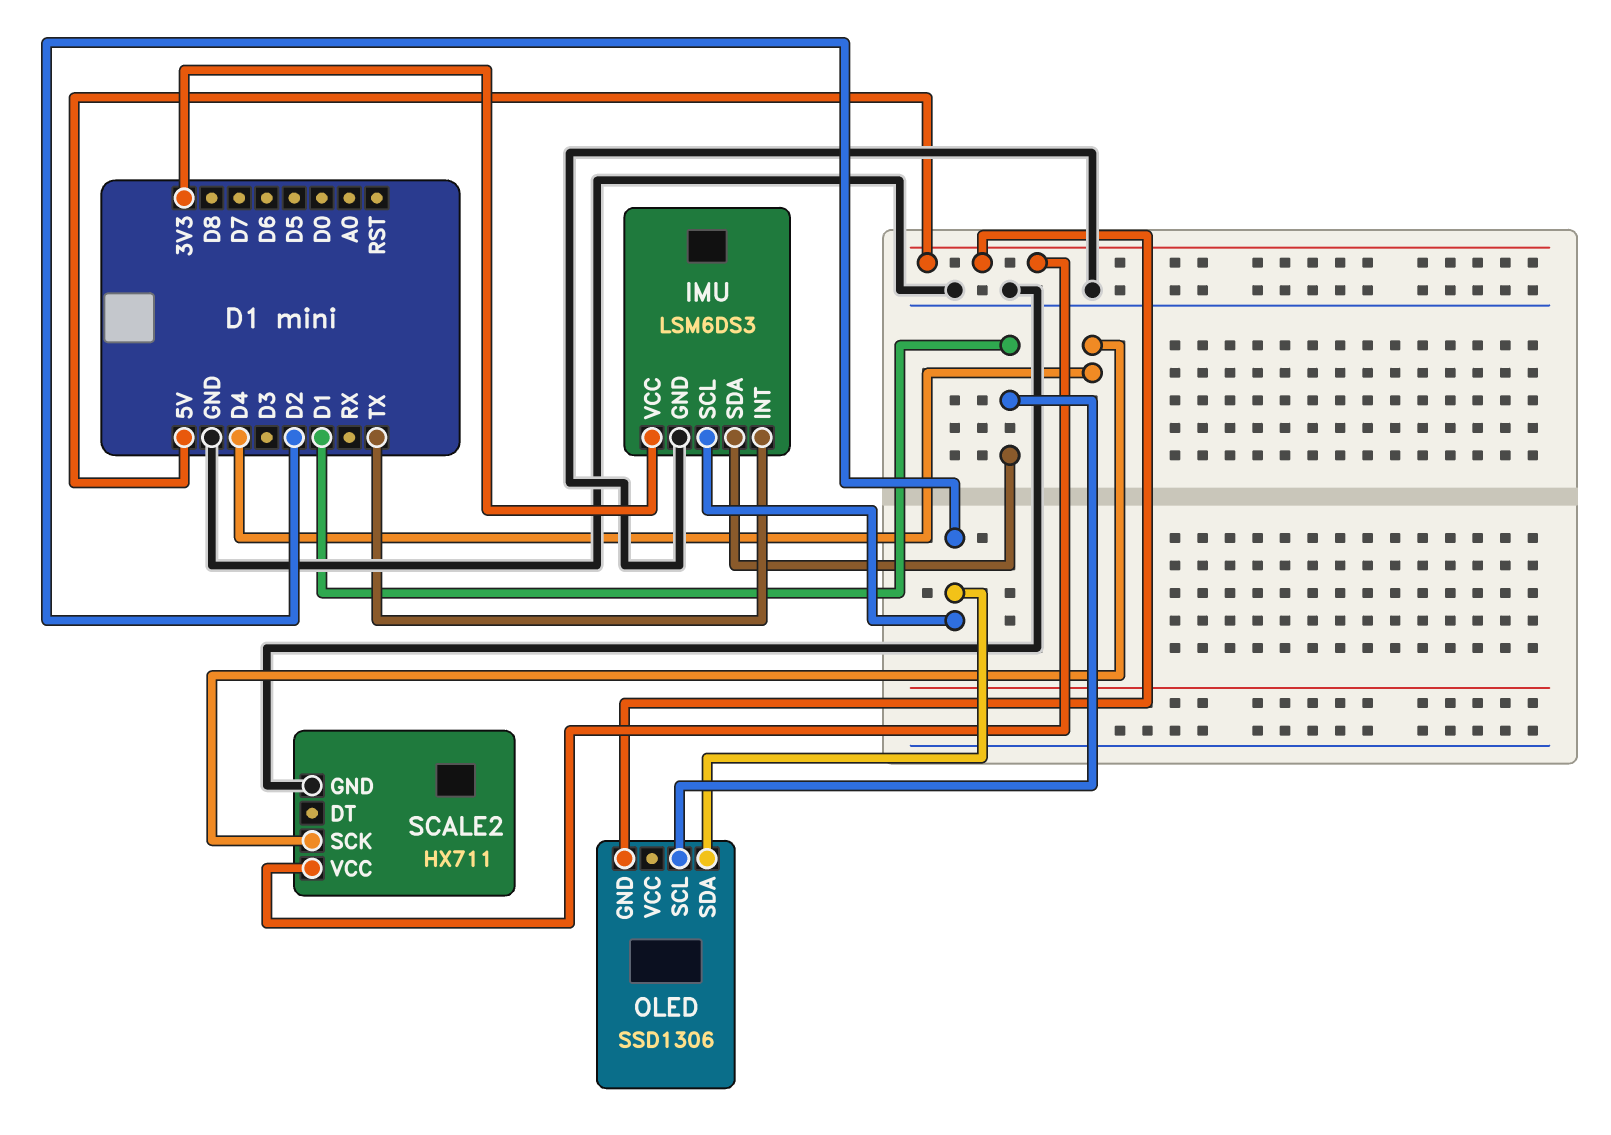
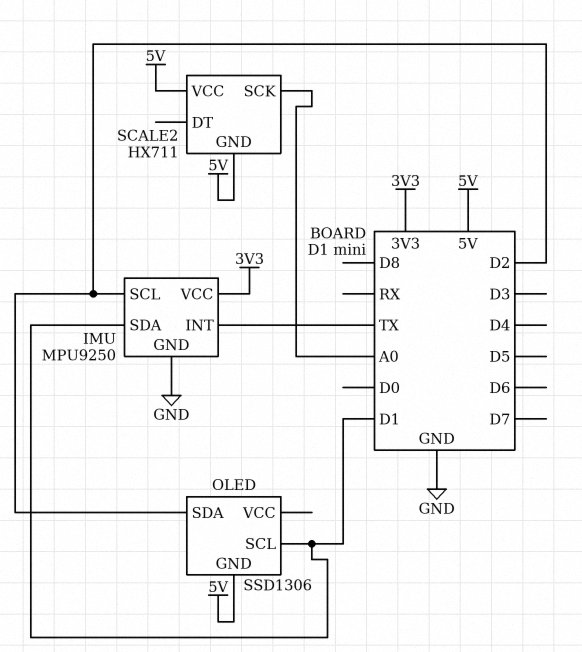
IMU: LSM6DS3 -> MPU9250
SCALE2 pin GND: GND -> 5V
SCALE2 pin SCK: D4 -> A0

